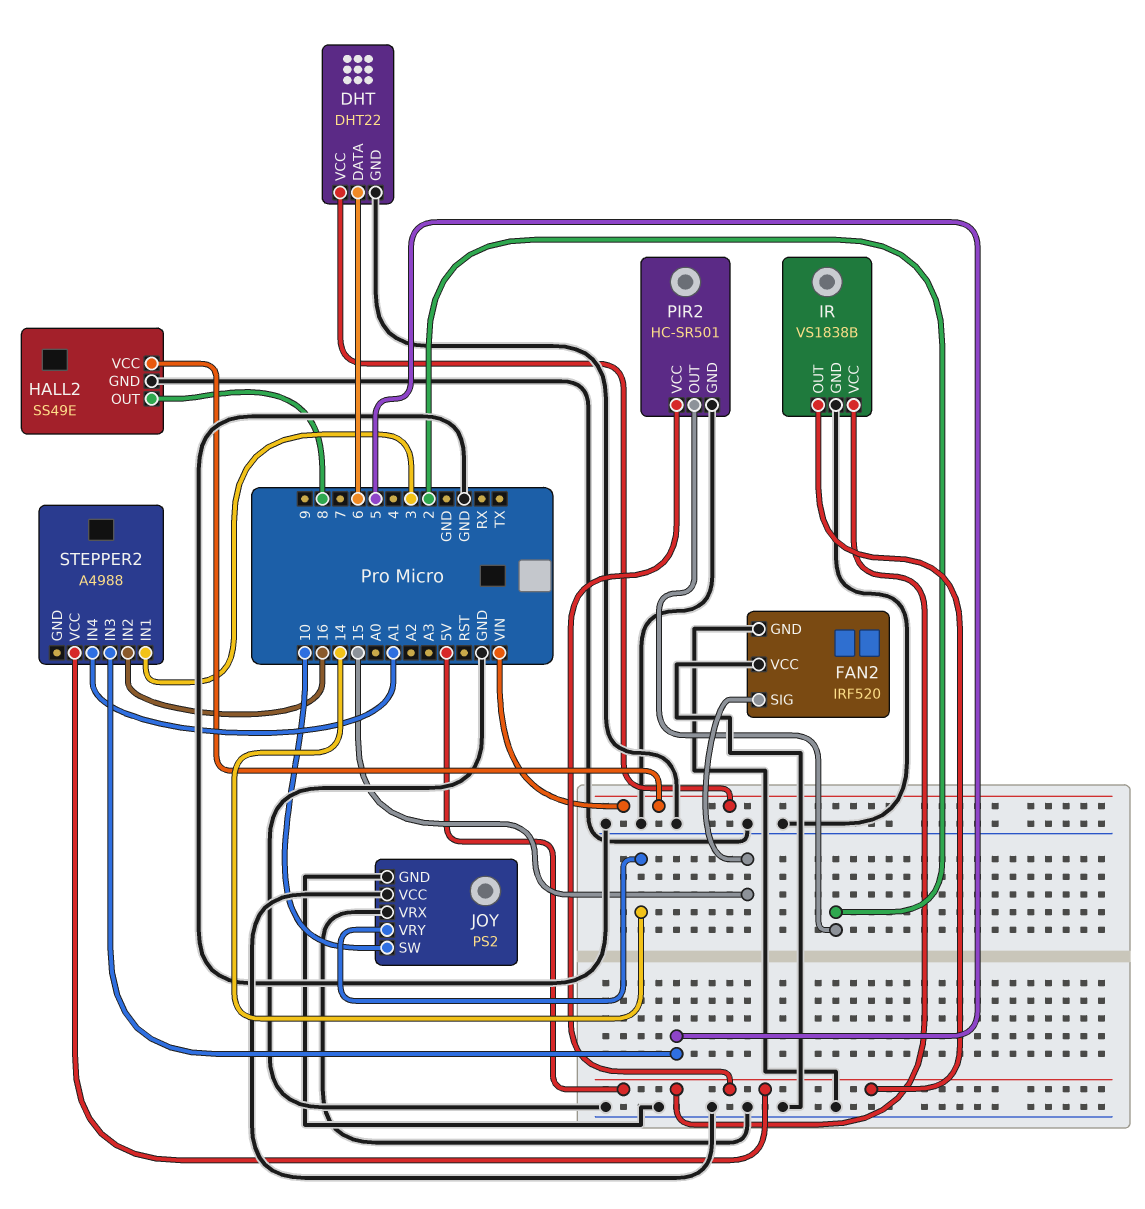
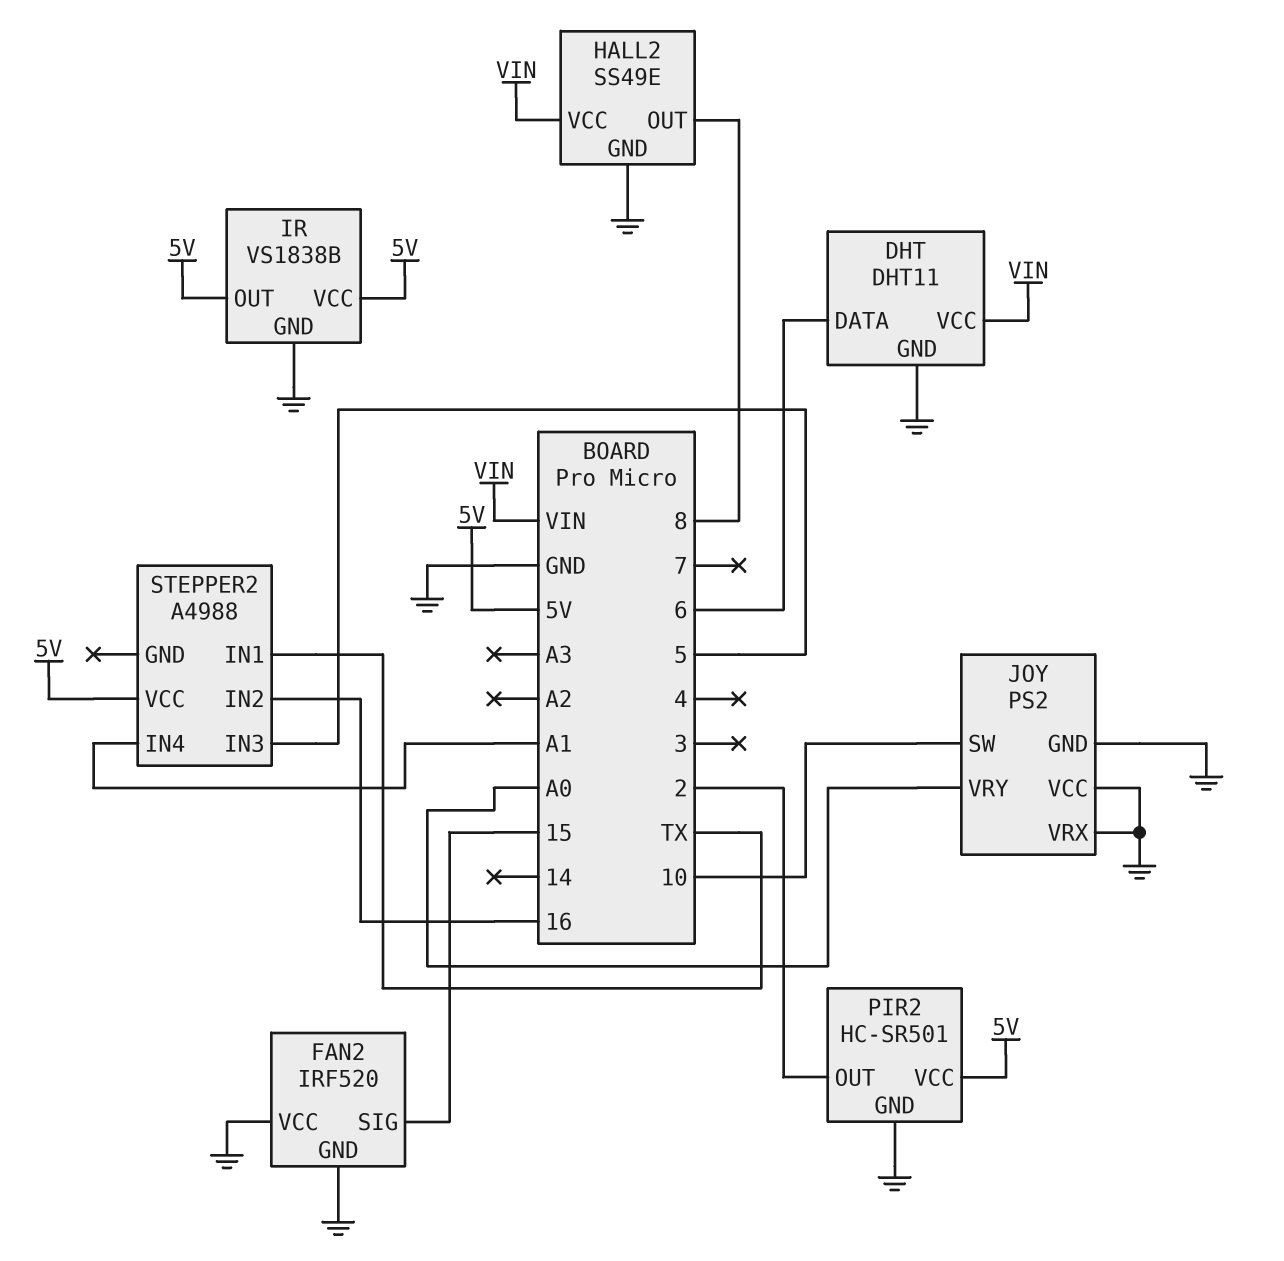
DHT: DHT22 -> DHT11
JOY pin VRY: 14 -> A0
STEPPER2 pin IN1: 3 -> TX

